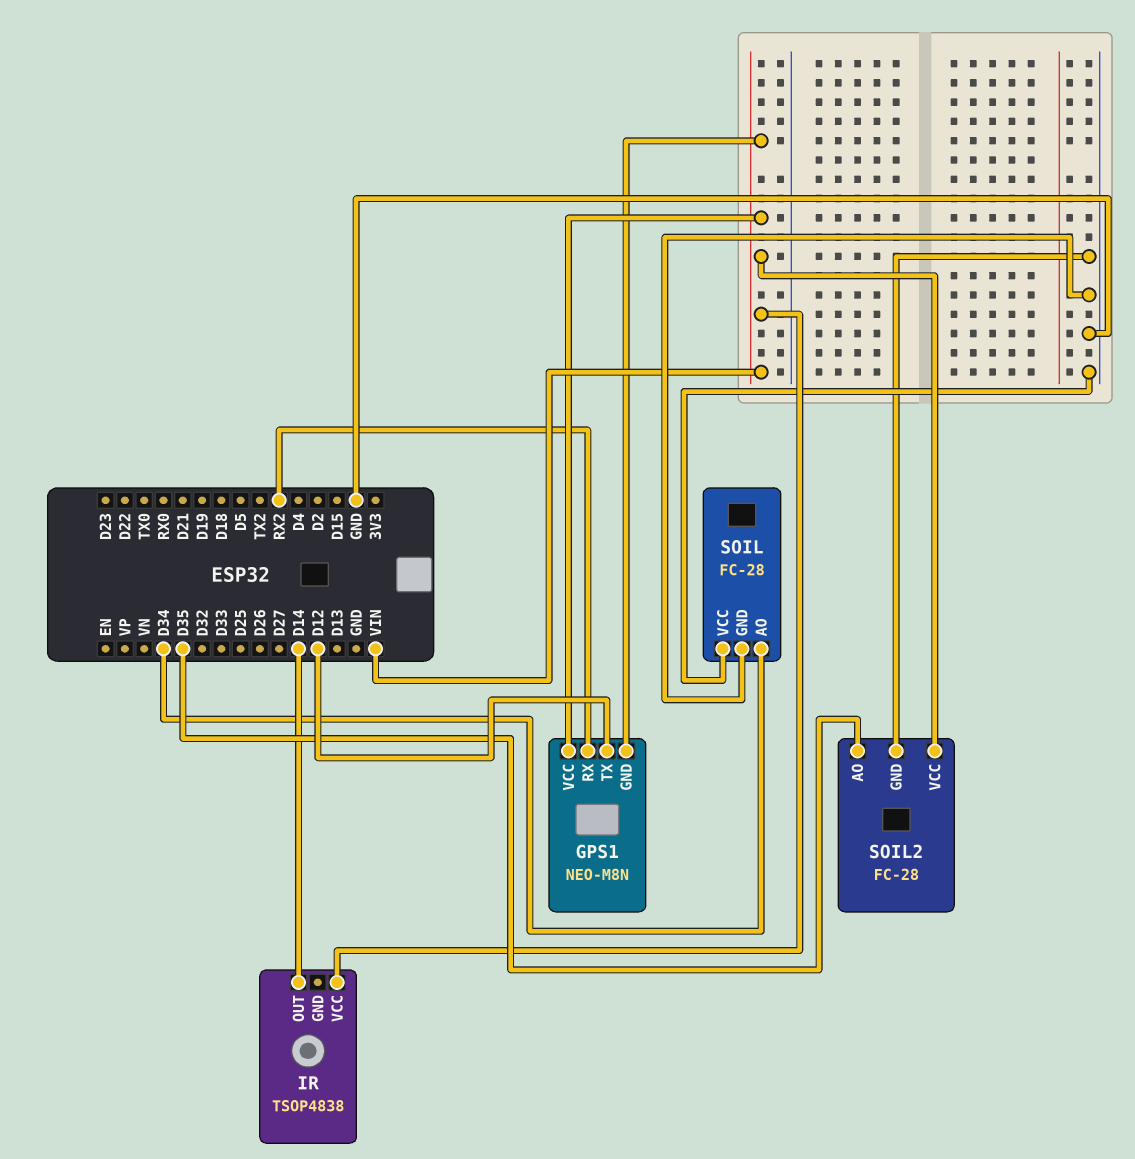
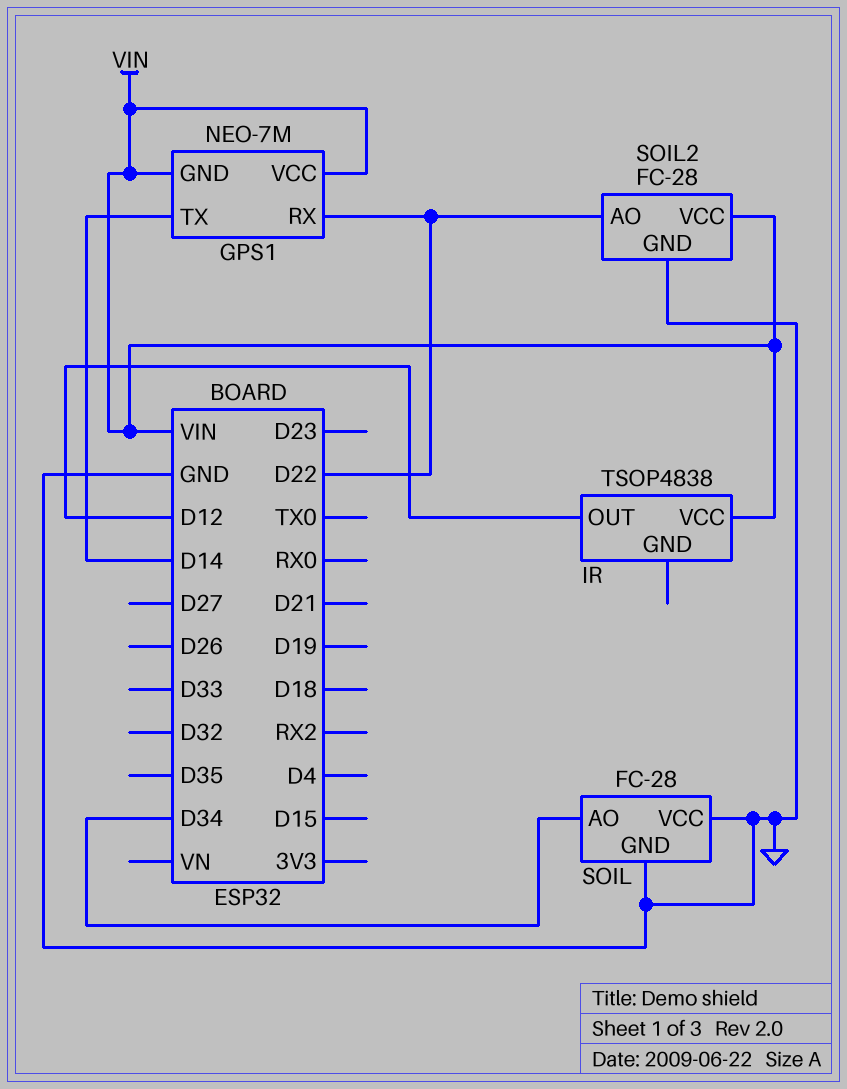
GPS1: NEO-M8N -> NEO-7M
GPS1 pin RX: RX2 -> D22
GPS1 pin TX: D12 -> D14
IR pin OUT: D14 -> D12
SOIL2 pin AO: D35 -> D22

